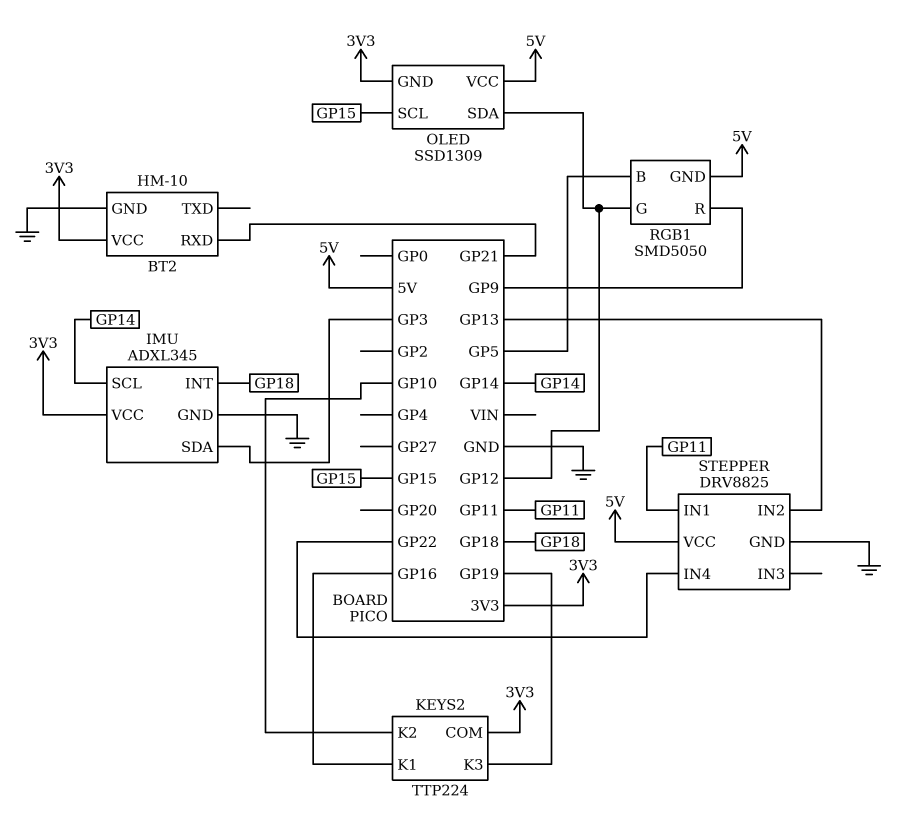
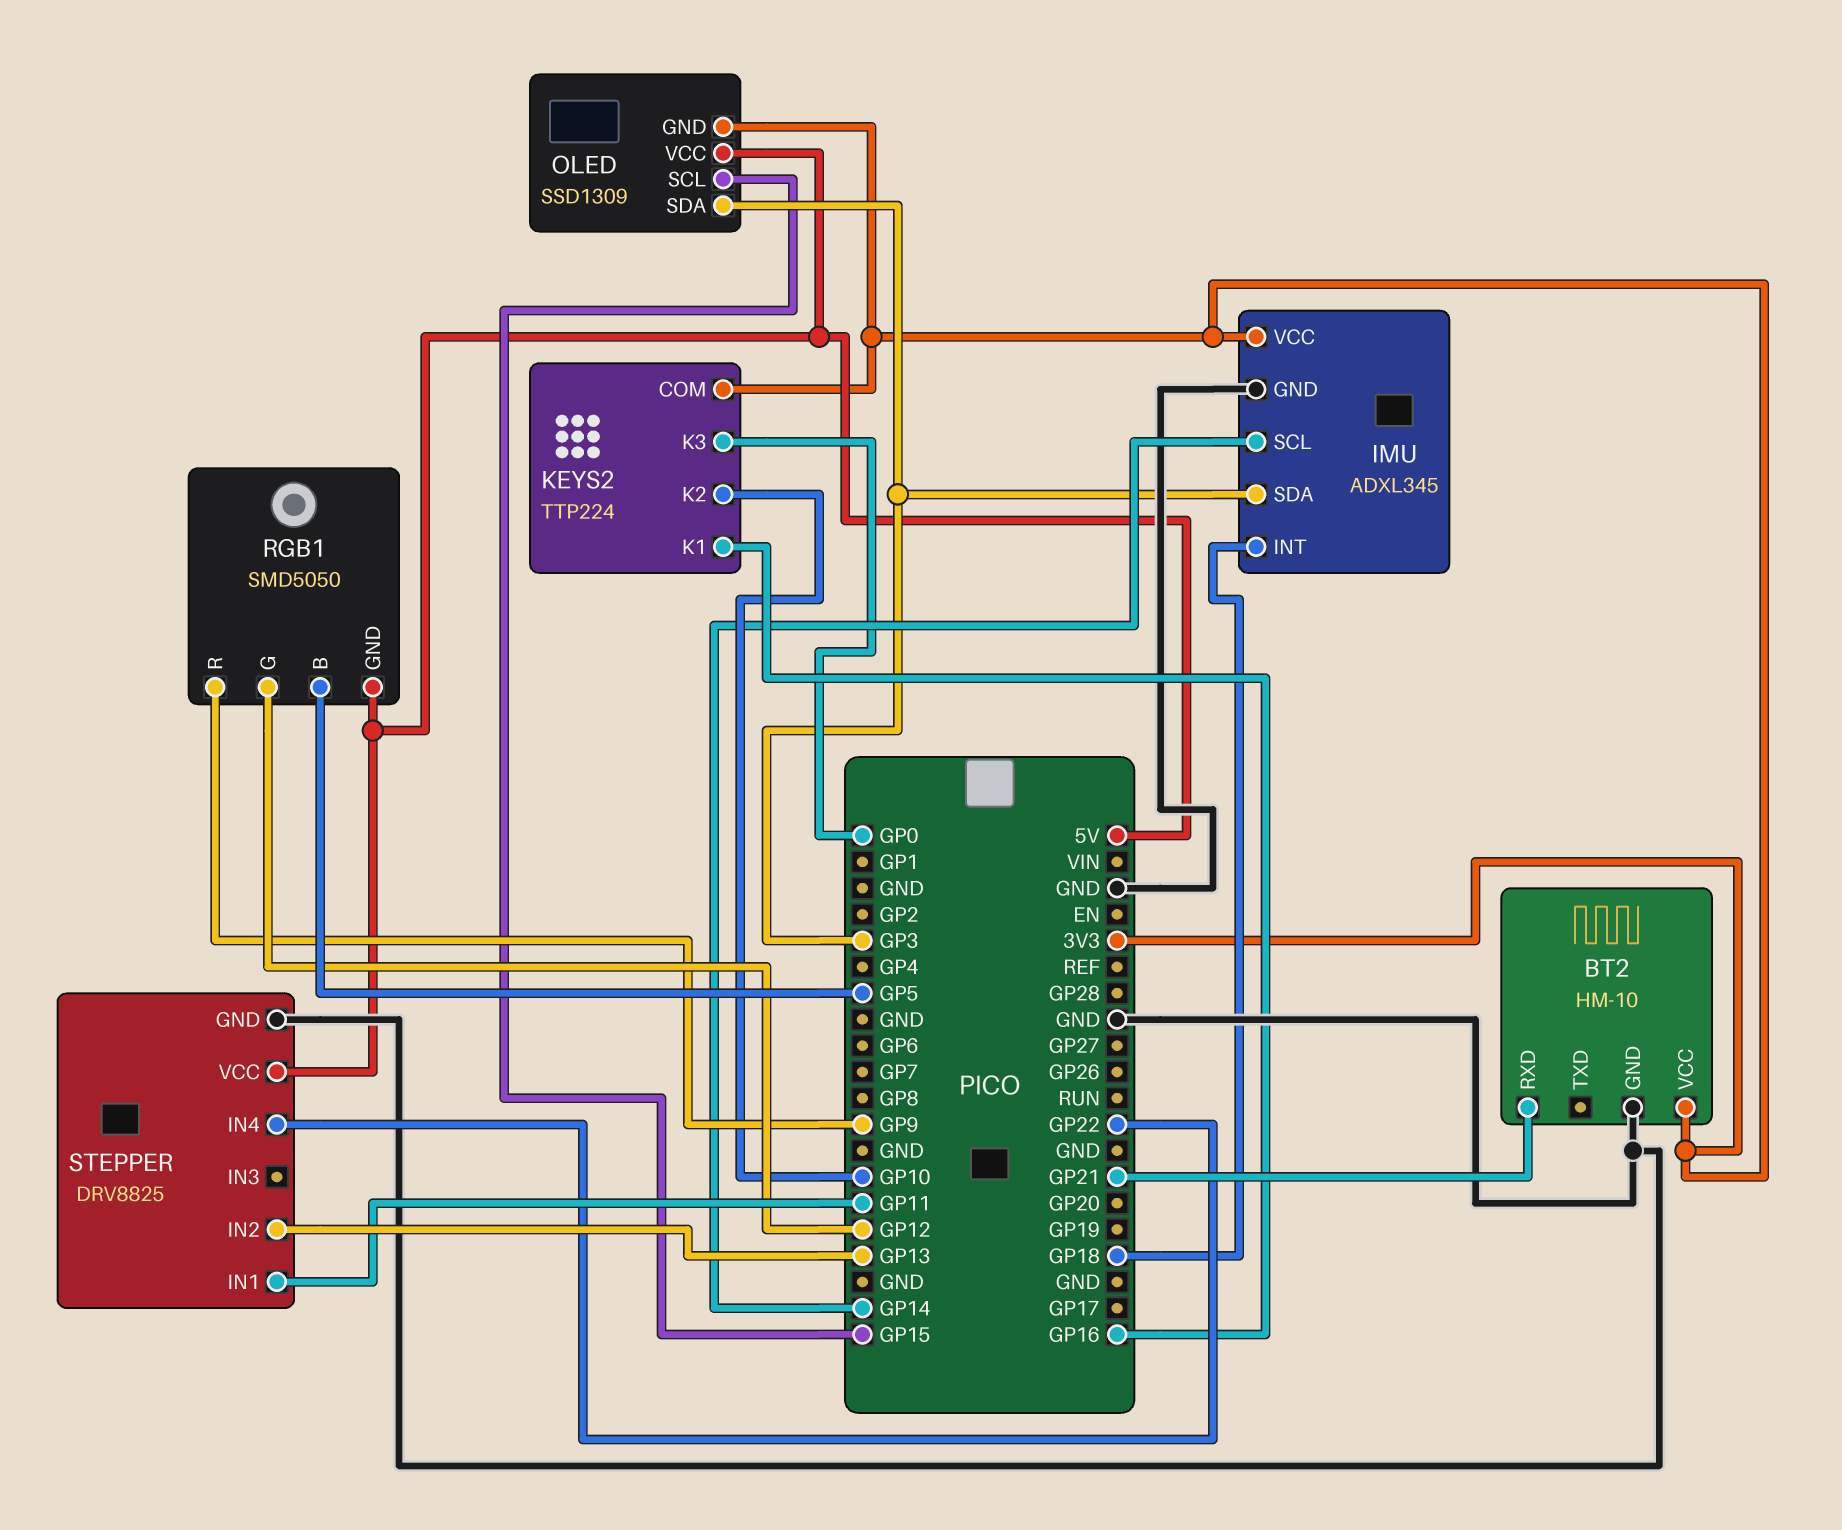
KEYS2 pin K3: GP19 -> GP0
OLED pin SDA: GP12 -> GP3

